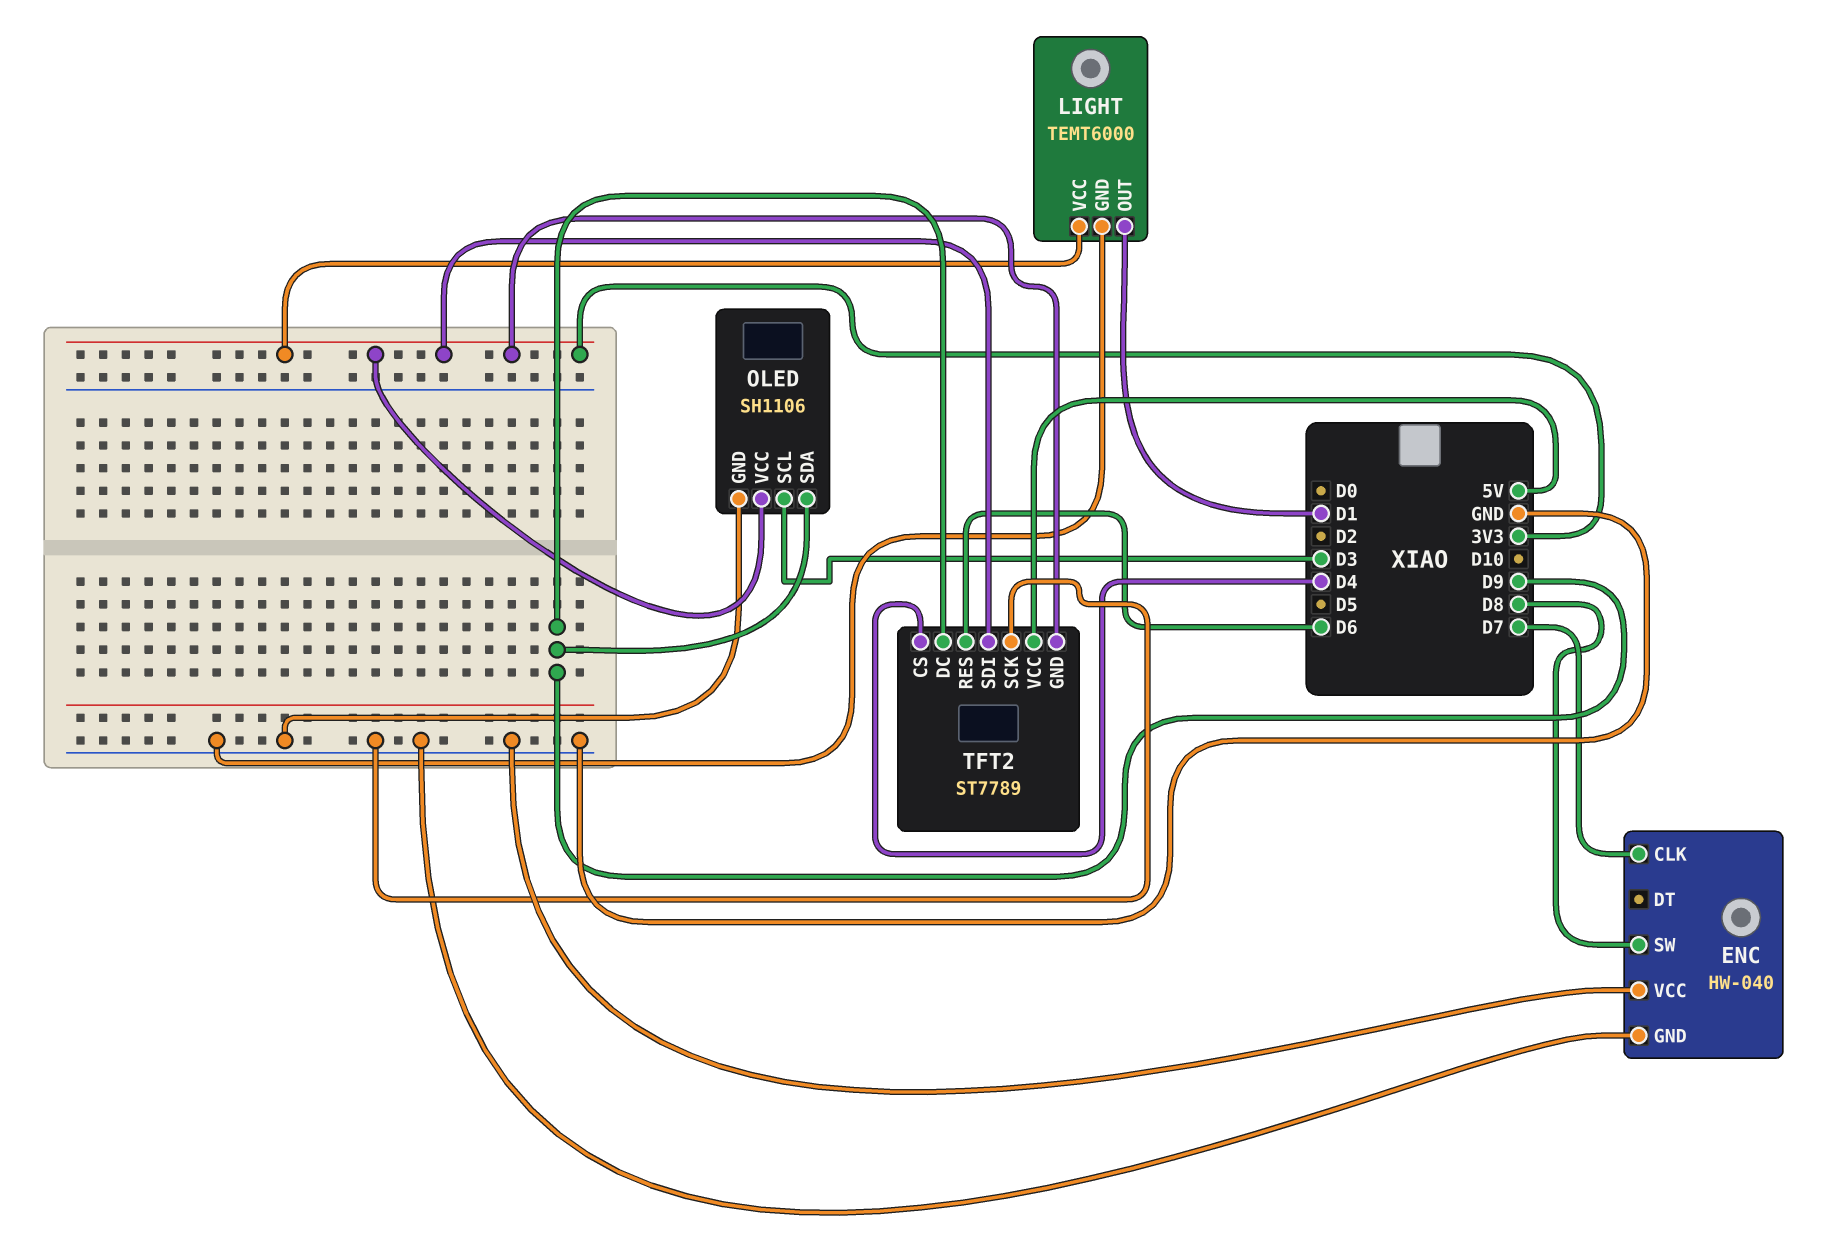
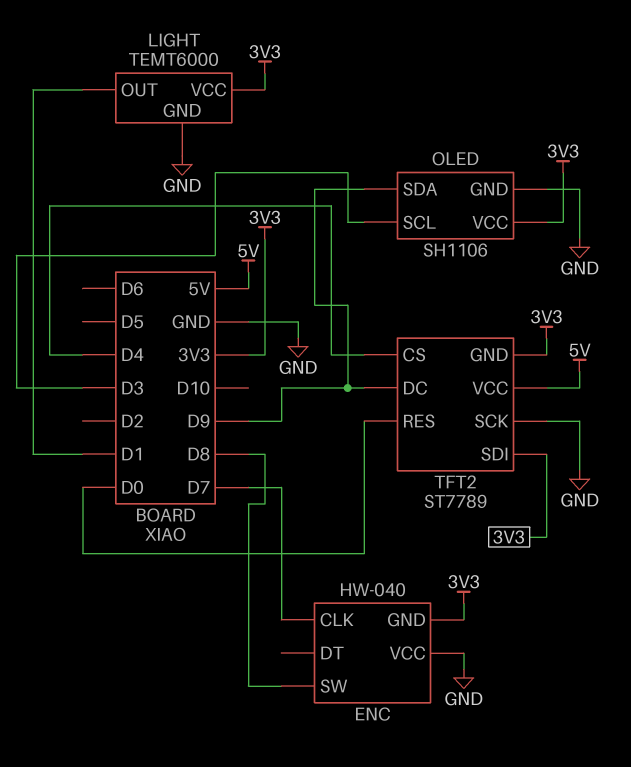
ENC pin GND: GND -> 3V3
TFT2 pin RES: D6 -> D0

